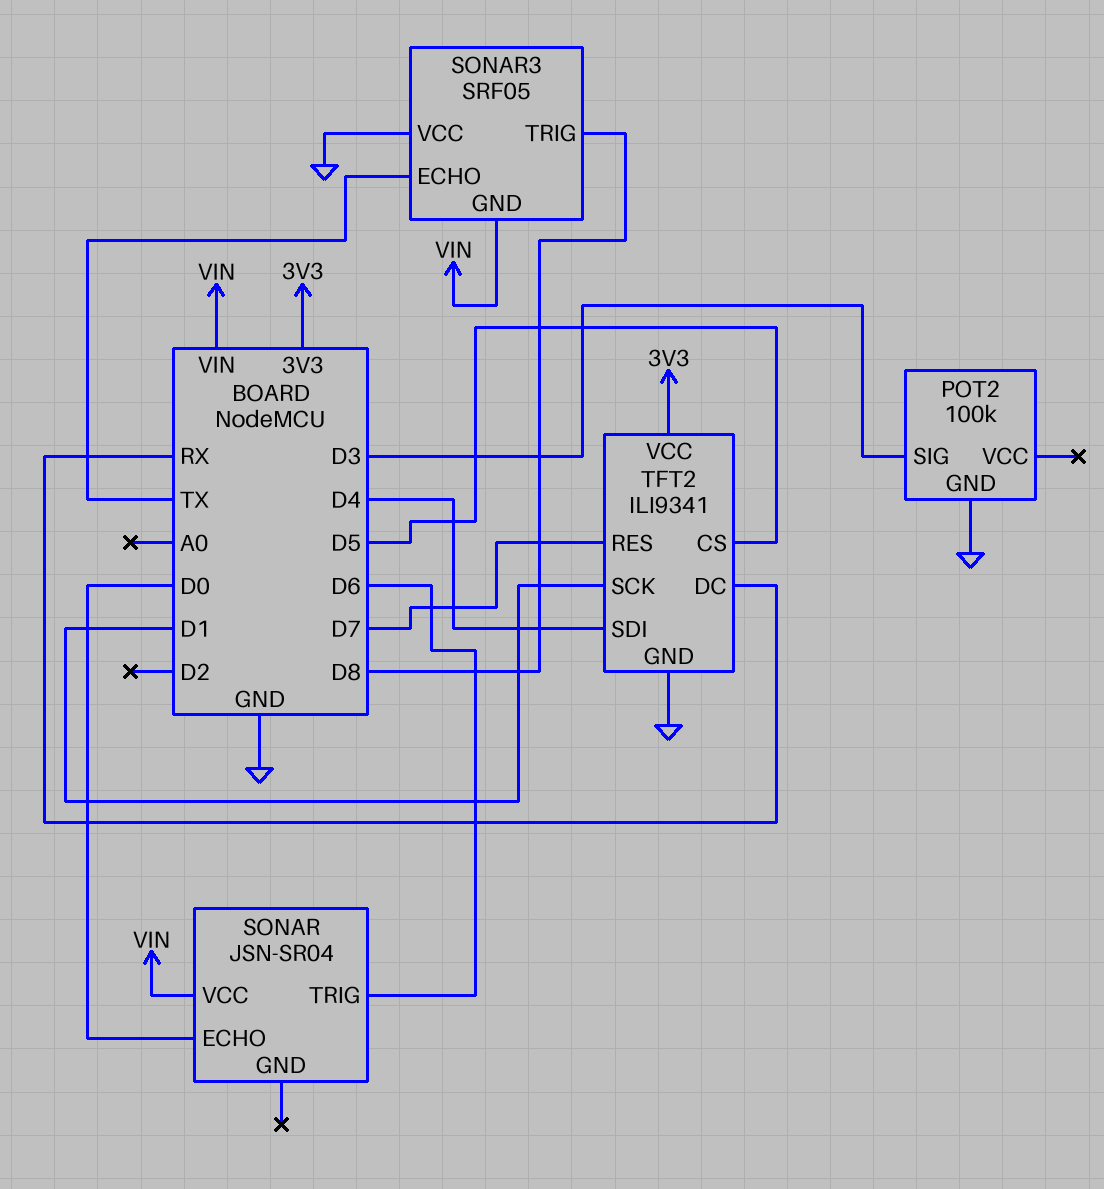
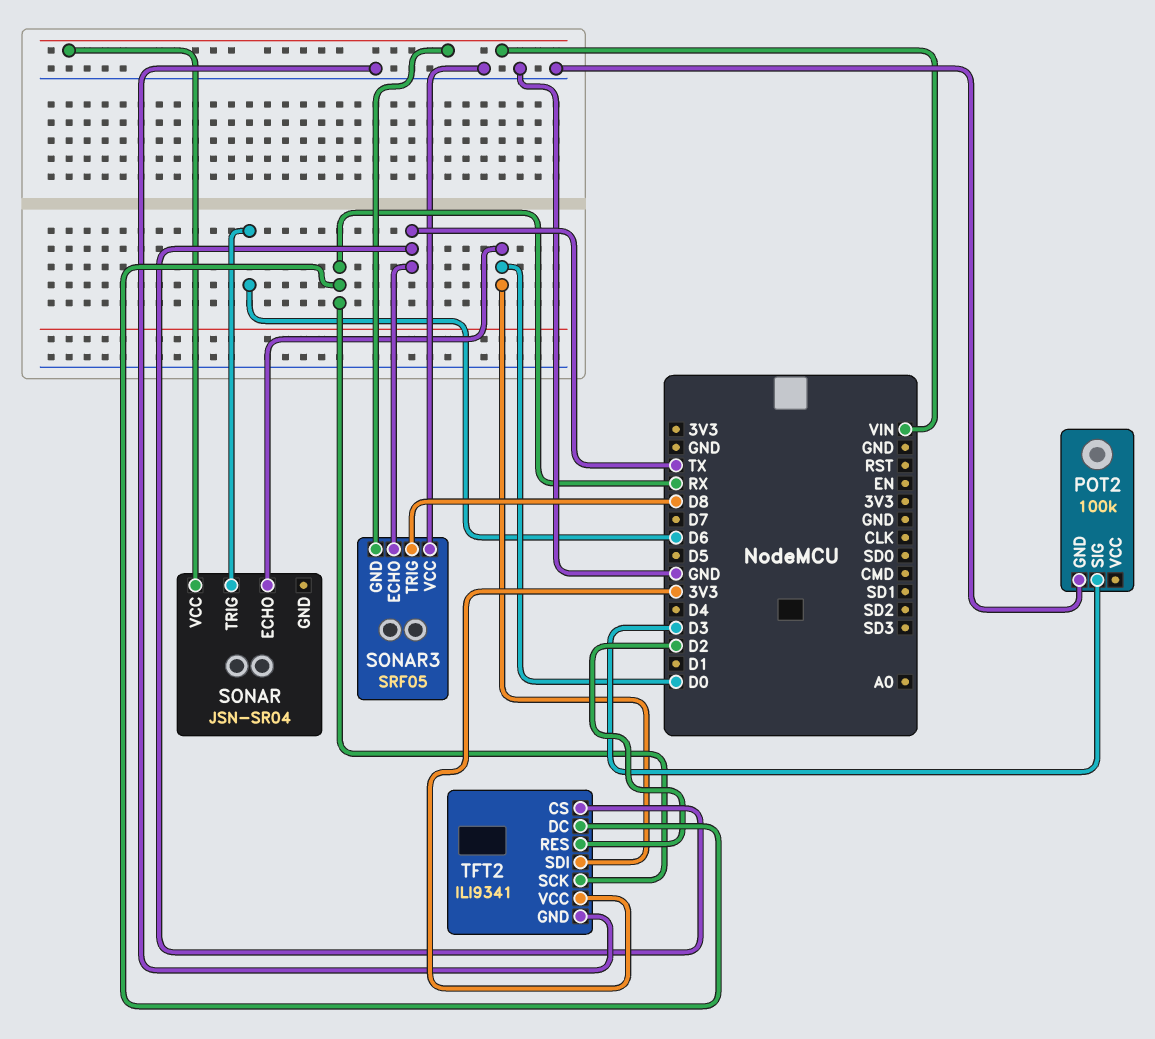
TFT2 pin CS: D5 -> TX
TFT2 pin RES: D7 -> D2
TFT2 pin SCK: D1 -> RX
TFT2 pin SDI: D4 -> D0

